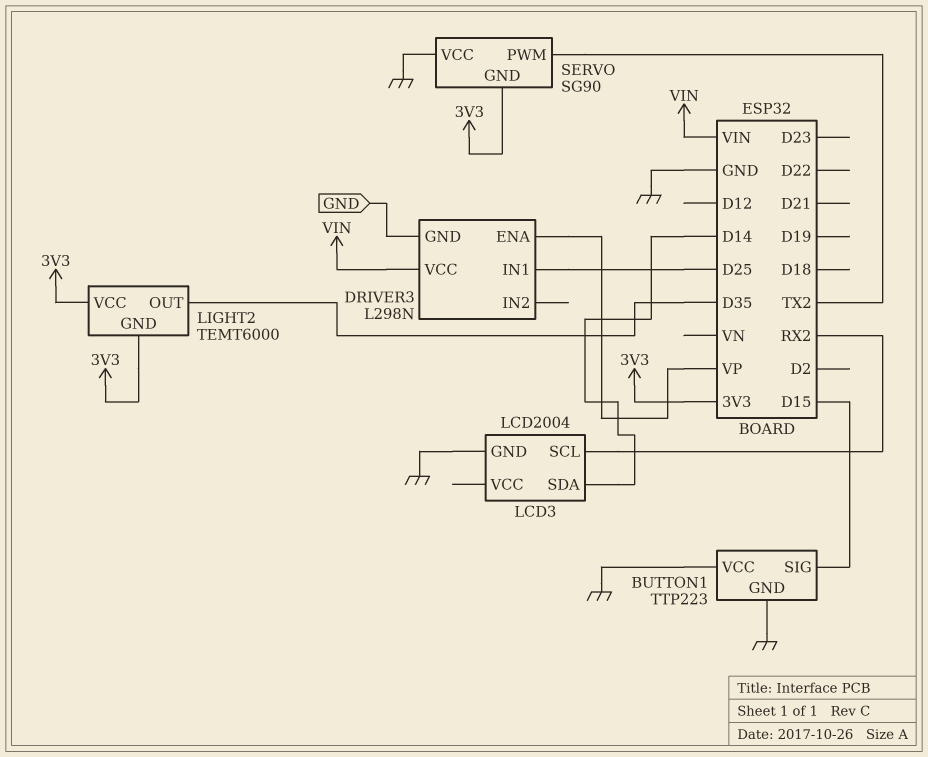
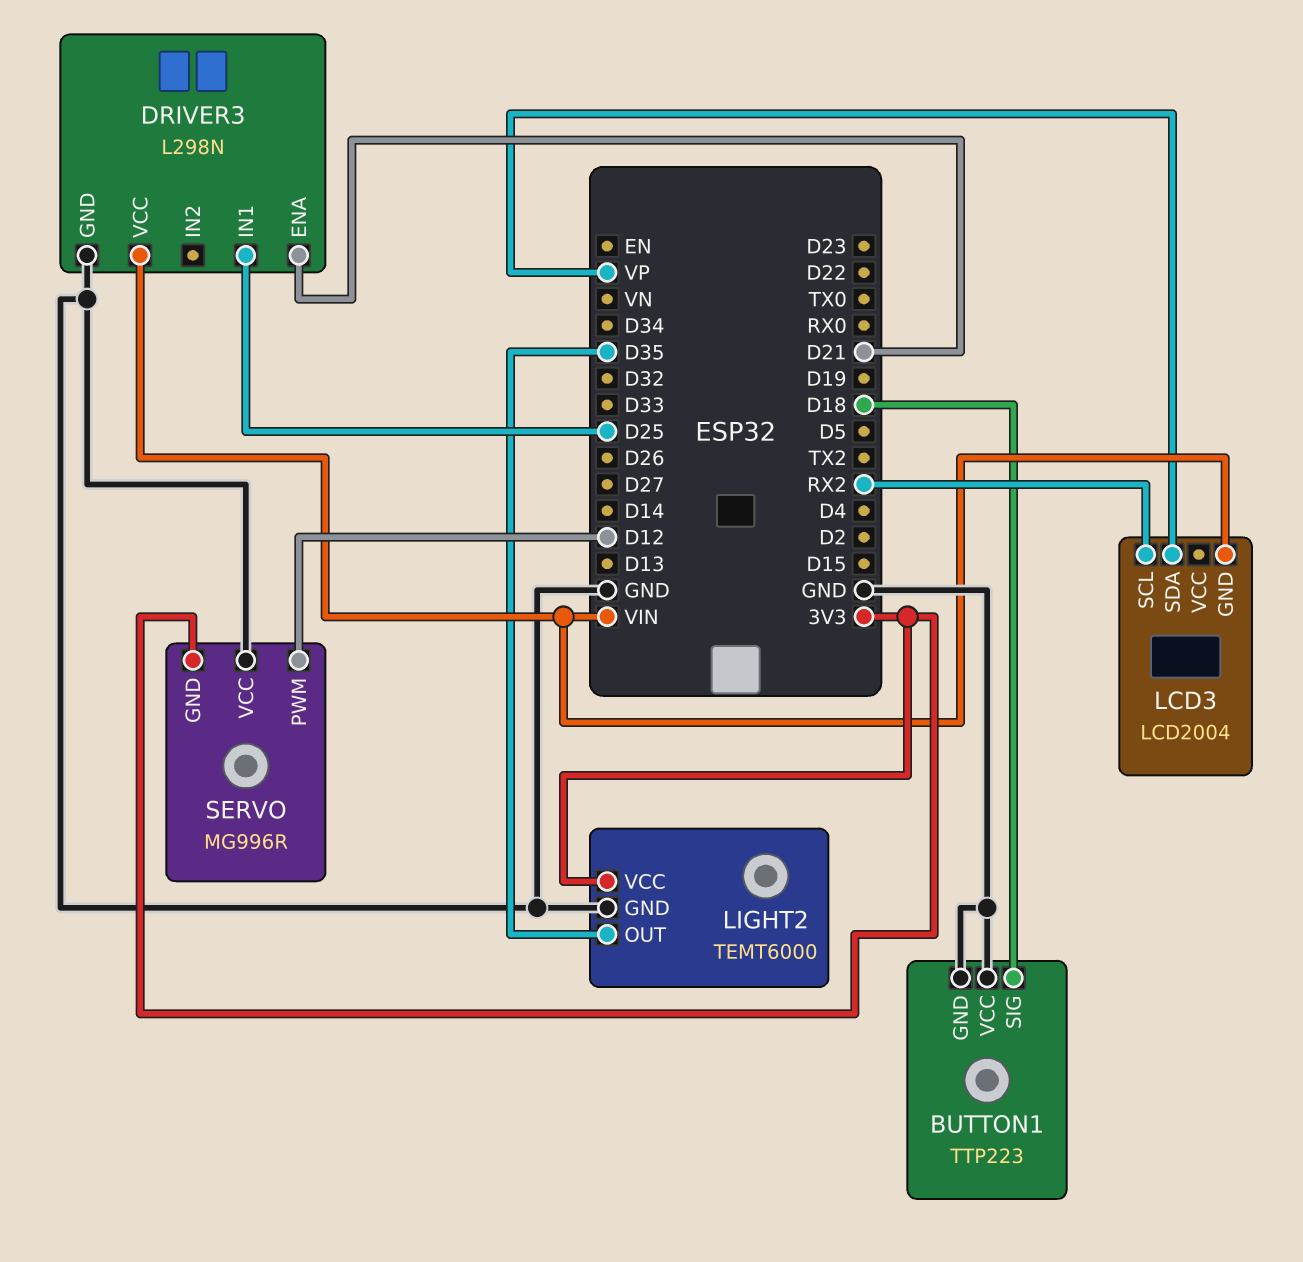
BUTTON1 pin SIG: D15 -> D18
DRIVER3 pin ENA: VP -> D21
LCD3 pin GND: GND -> VIN
LCD3 pin SDA: D14 -> VP
LIGHT2 pin GND: 3V3 -> GND
SERVO: SG90 -> MG996R
SERVO pin PWM: TX2 -> D12

